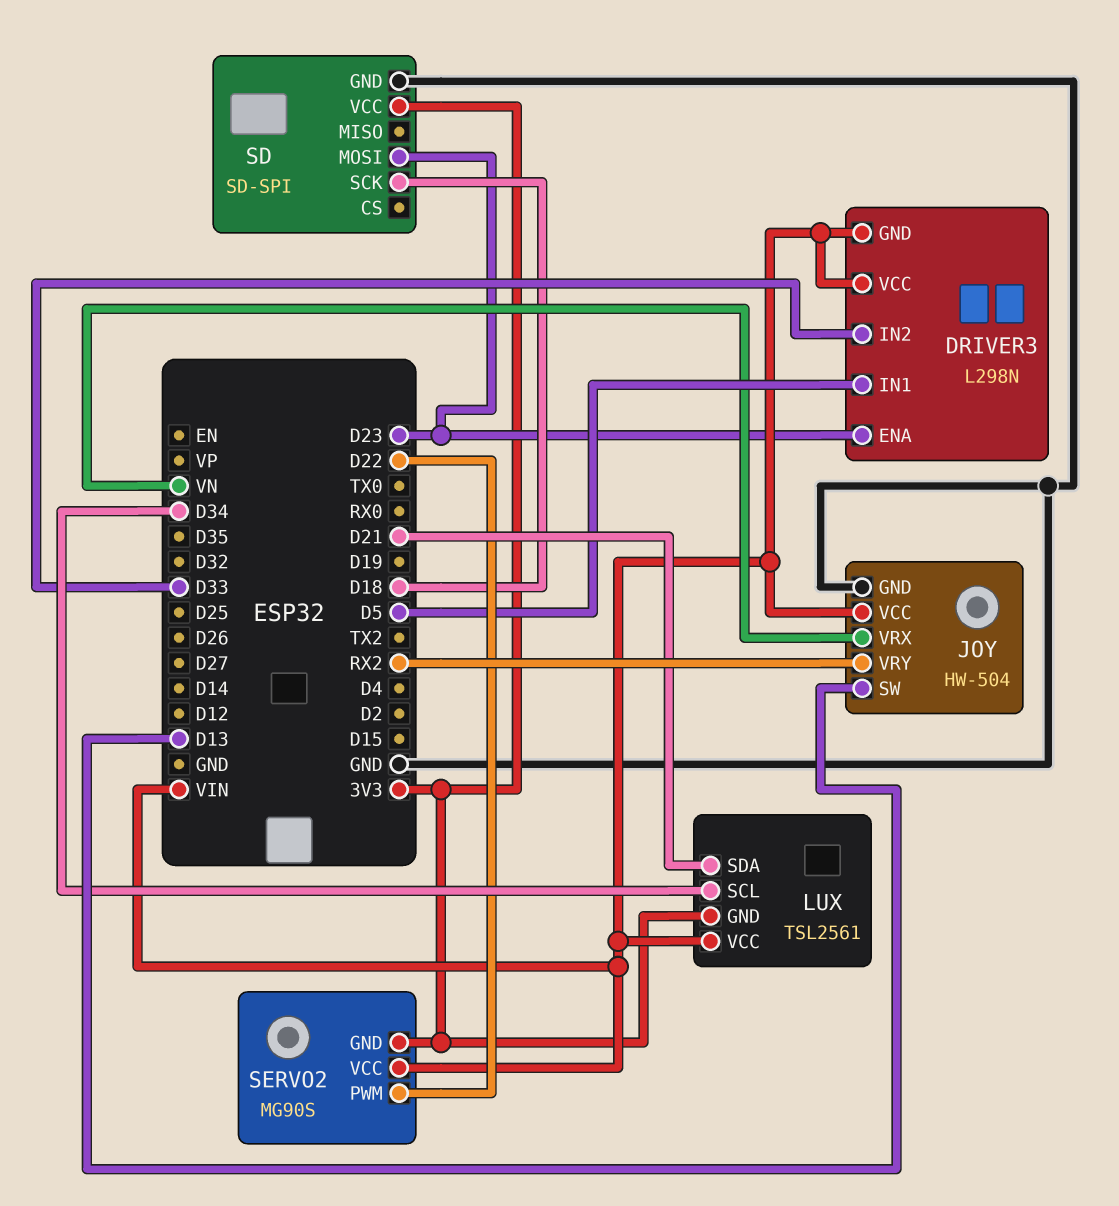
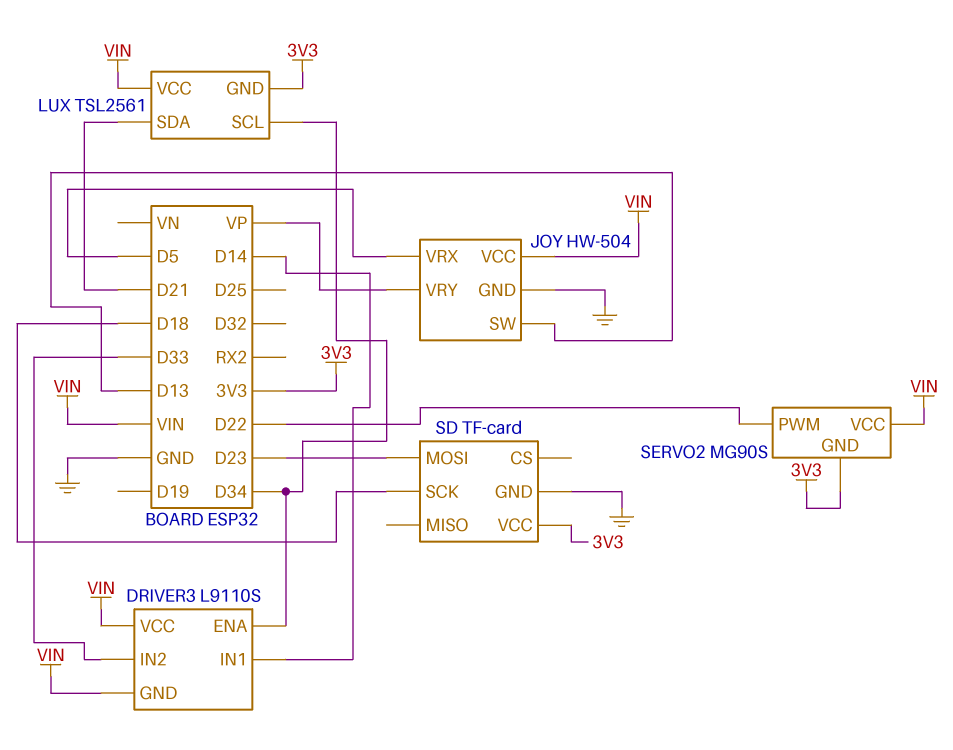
DRIVER3: L298N -> L9110S
DRIVER3 pin ENA: D23 -> D34
DRIVER3 pin IN1: D5 -> D14
JOY pin VRX: VN -> D5
JOY pin VRY: RX2 -> VP
SD: SD-SPI -> TF-card

